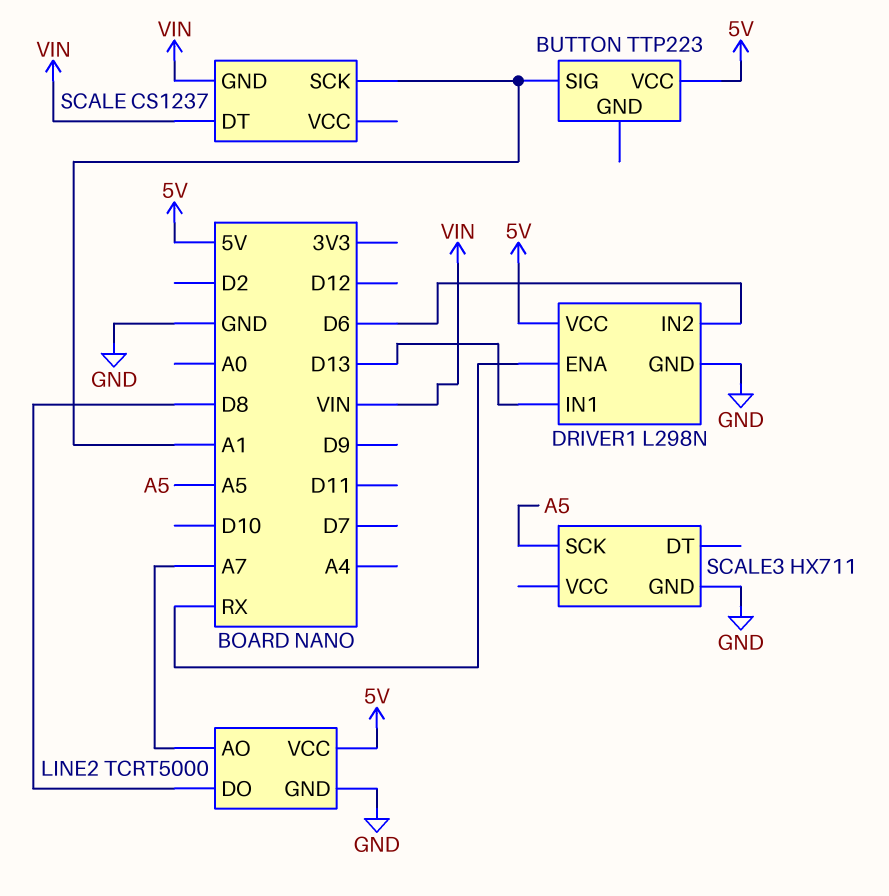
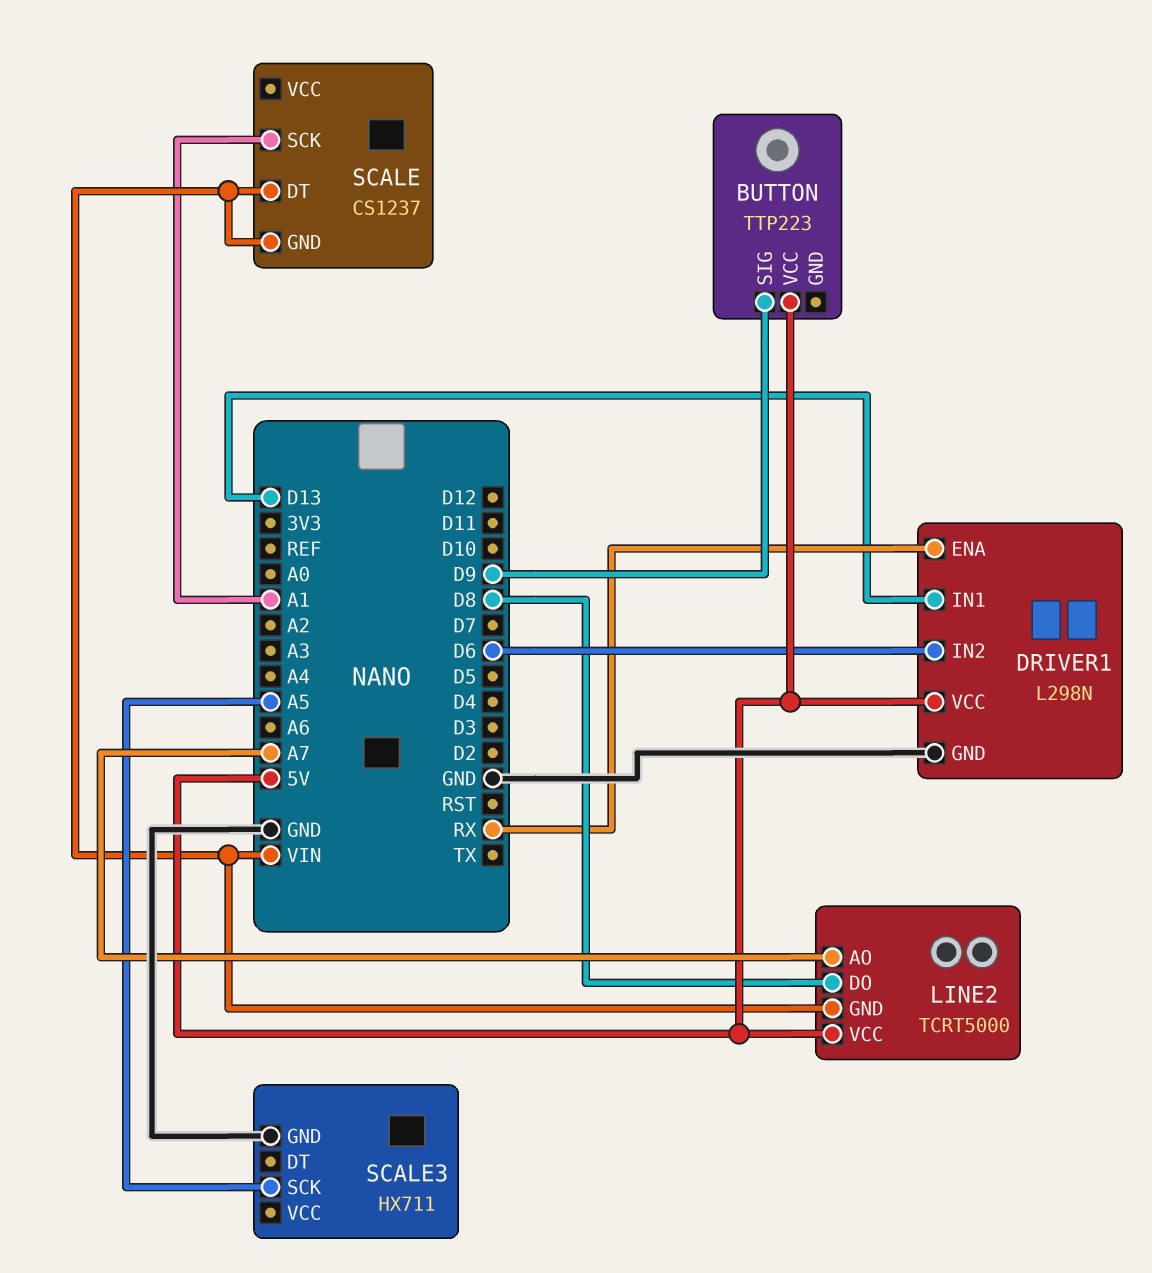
BUTTON pin SIG: A1 -> D9
LINE2 pin GND: GND -> VIN

